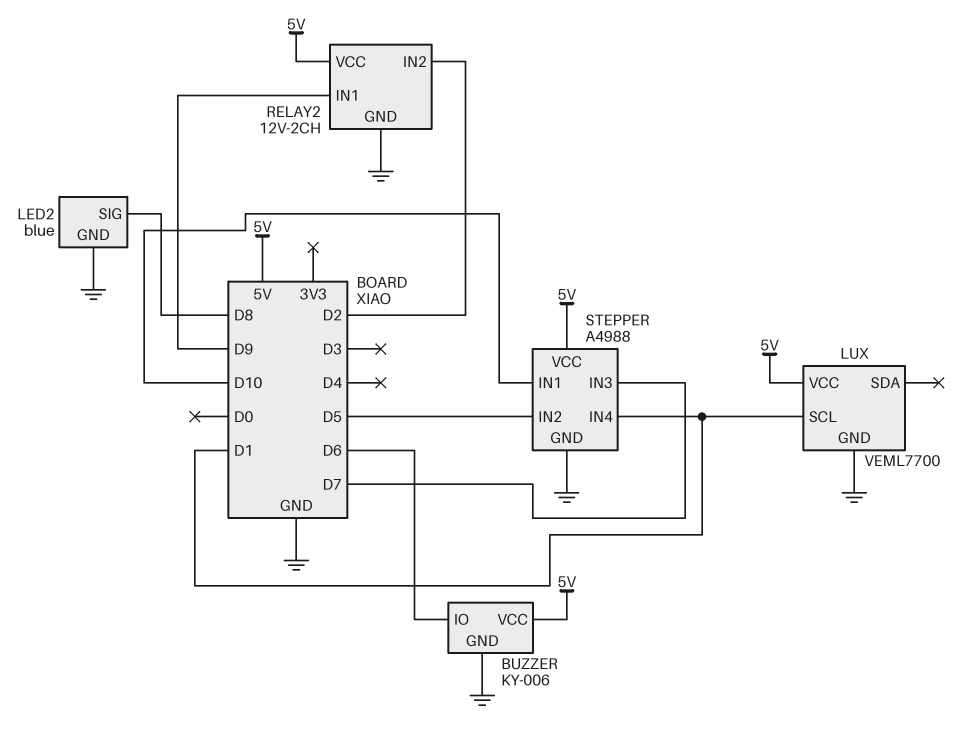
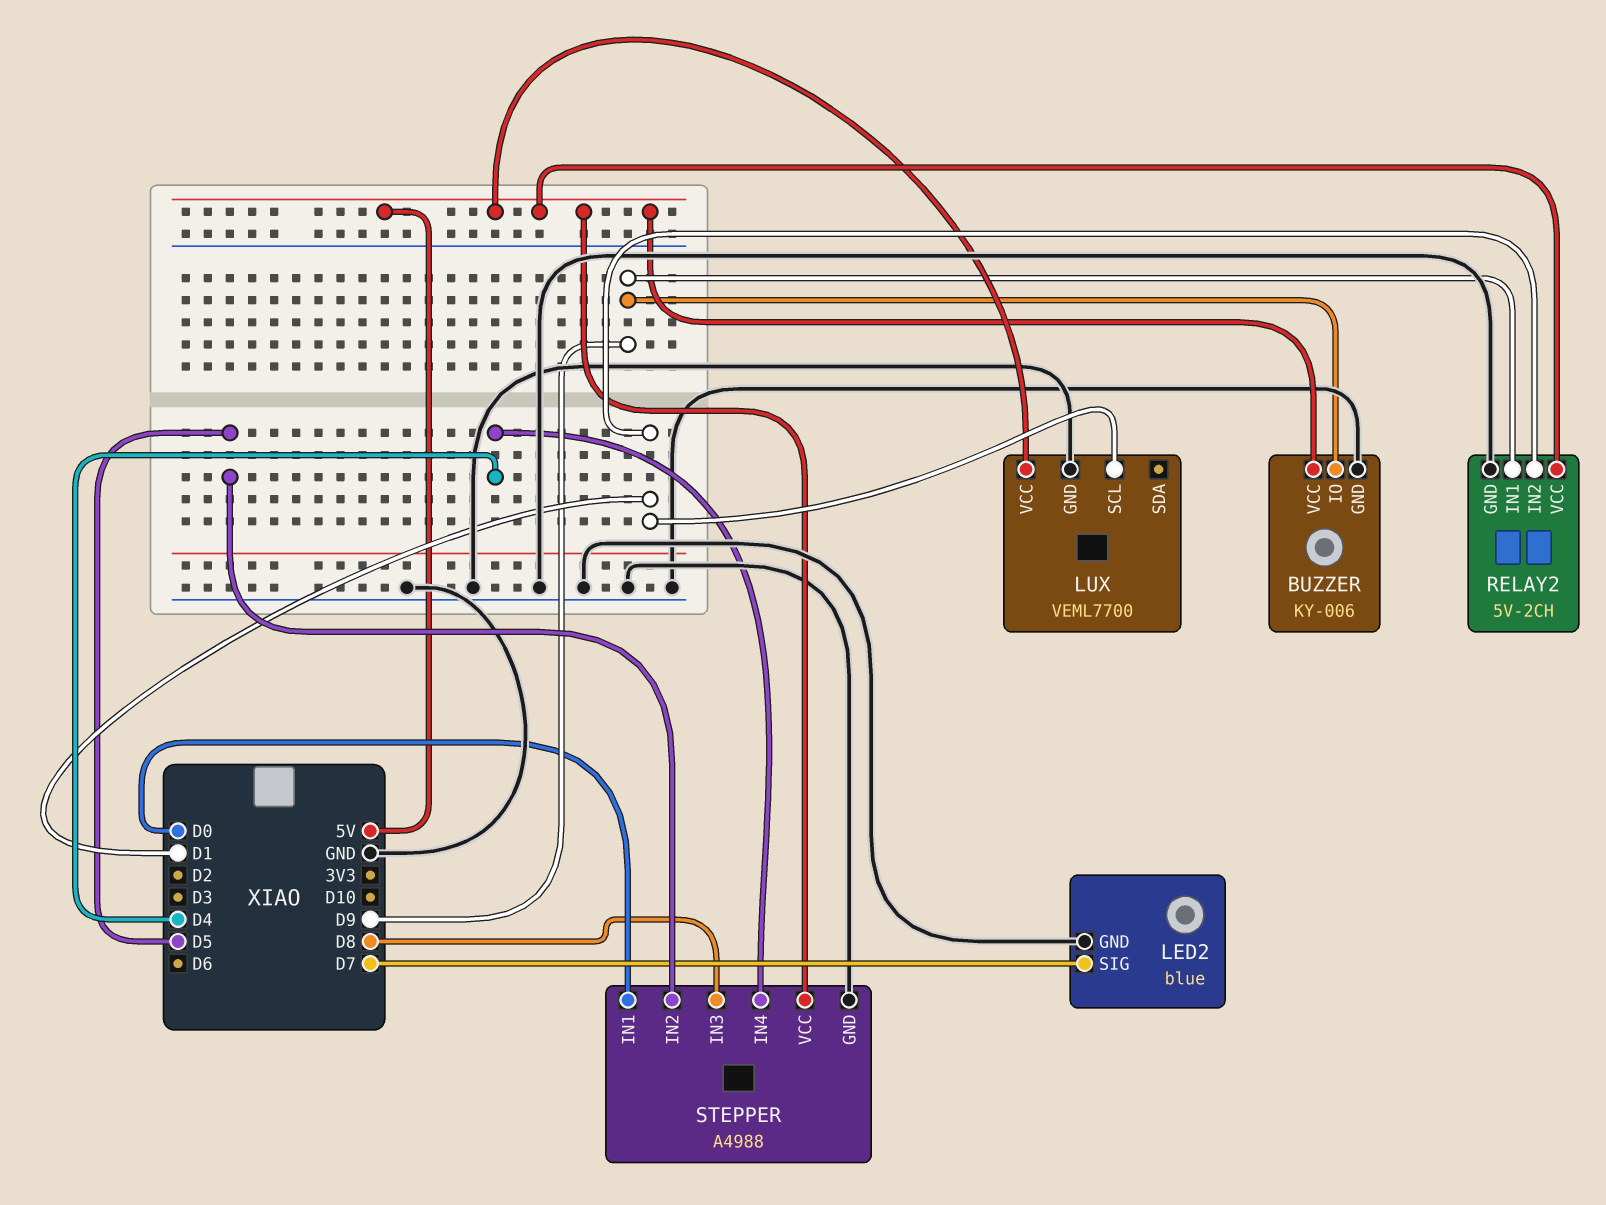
BUZZER pin IO: D6 -> D9
LED2 pin SIG: D8 -> D7
RELAY2: 12V-2CH -> 5V-2CH
RELAY2 pin IN2: D2 -> D1
STEPPER pin IN1: D10 -> D0
STEPPER pin IN3: D7 -> D8
STEPPER pin IN4: D1 -> D4

